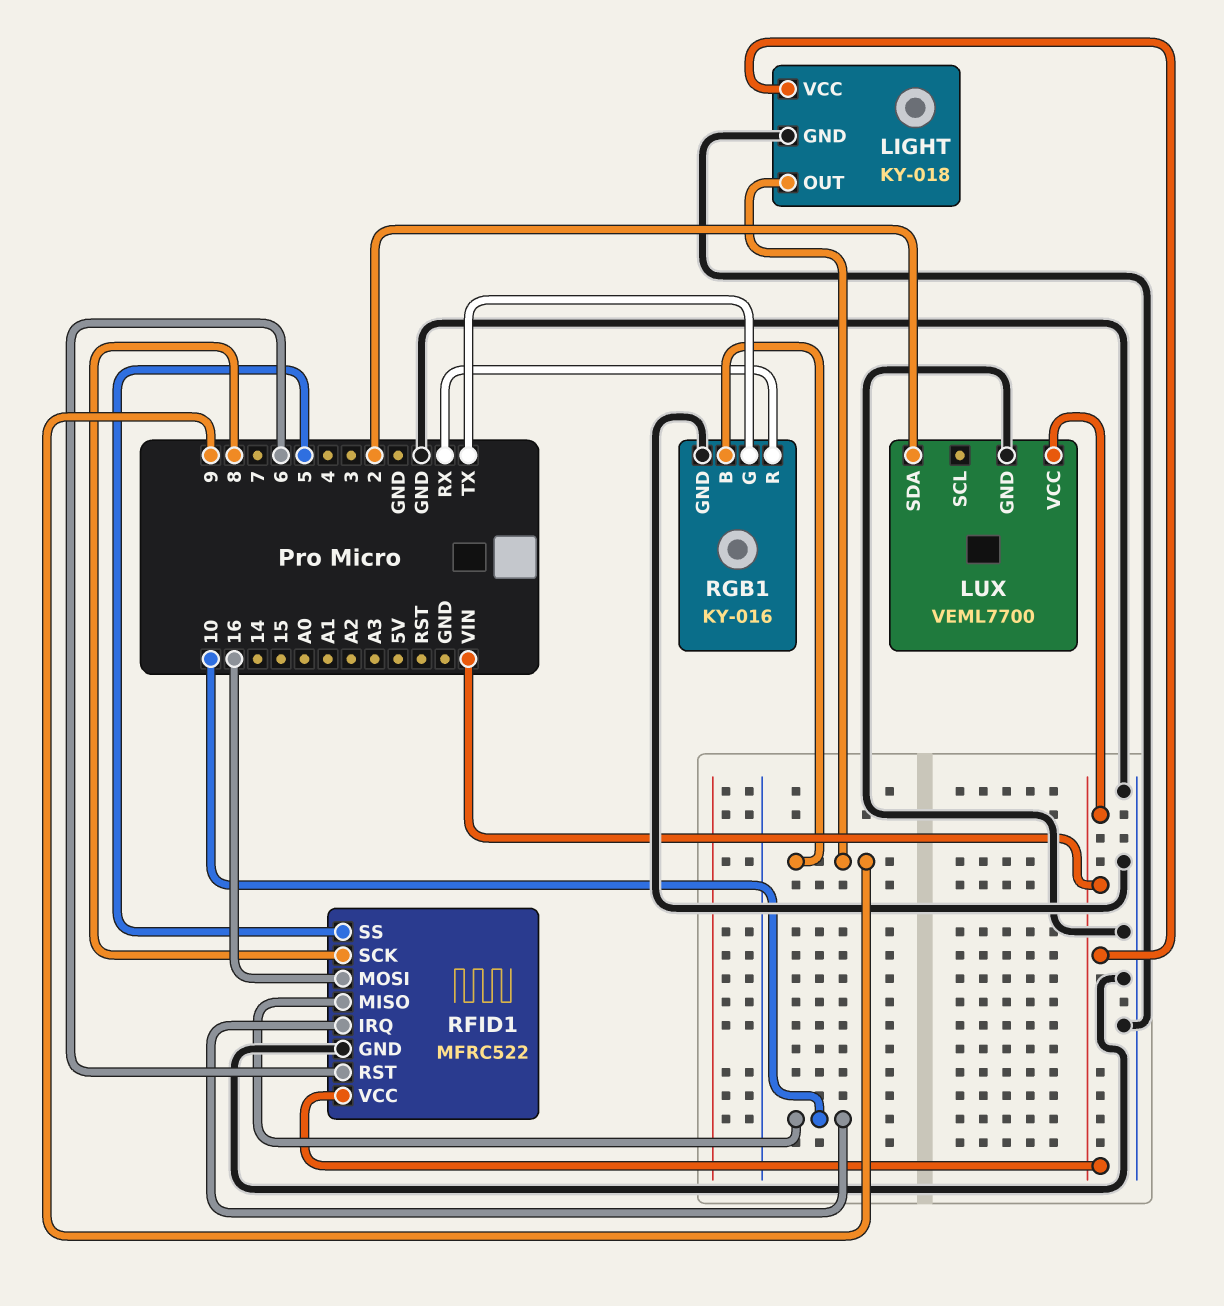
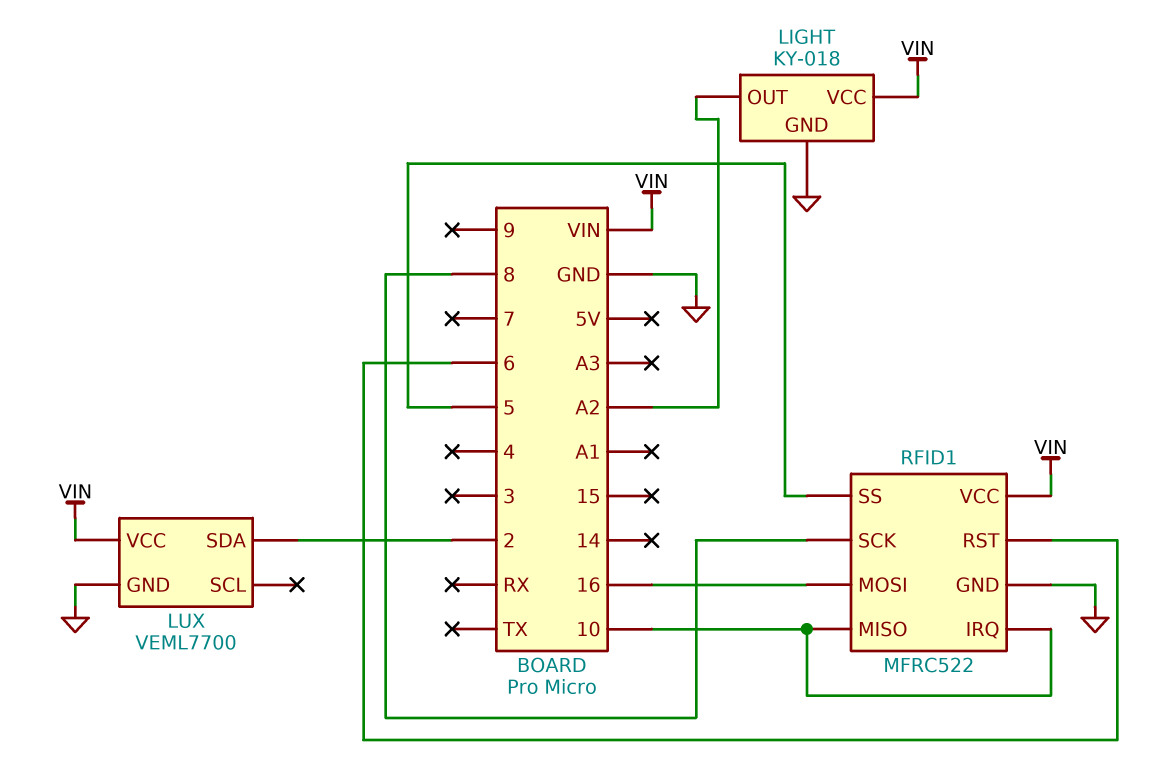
LIGHT pin OUT: 9 -> A2
RGB1: KY-016 -> none
RGB1 pin B: 9 -> none
RGB1 pin G: TX -> none
RGB1 pin GND: GND -> none
RGB1 pin R: RX -> none

